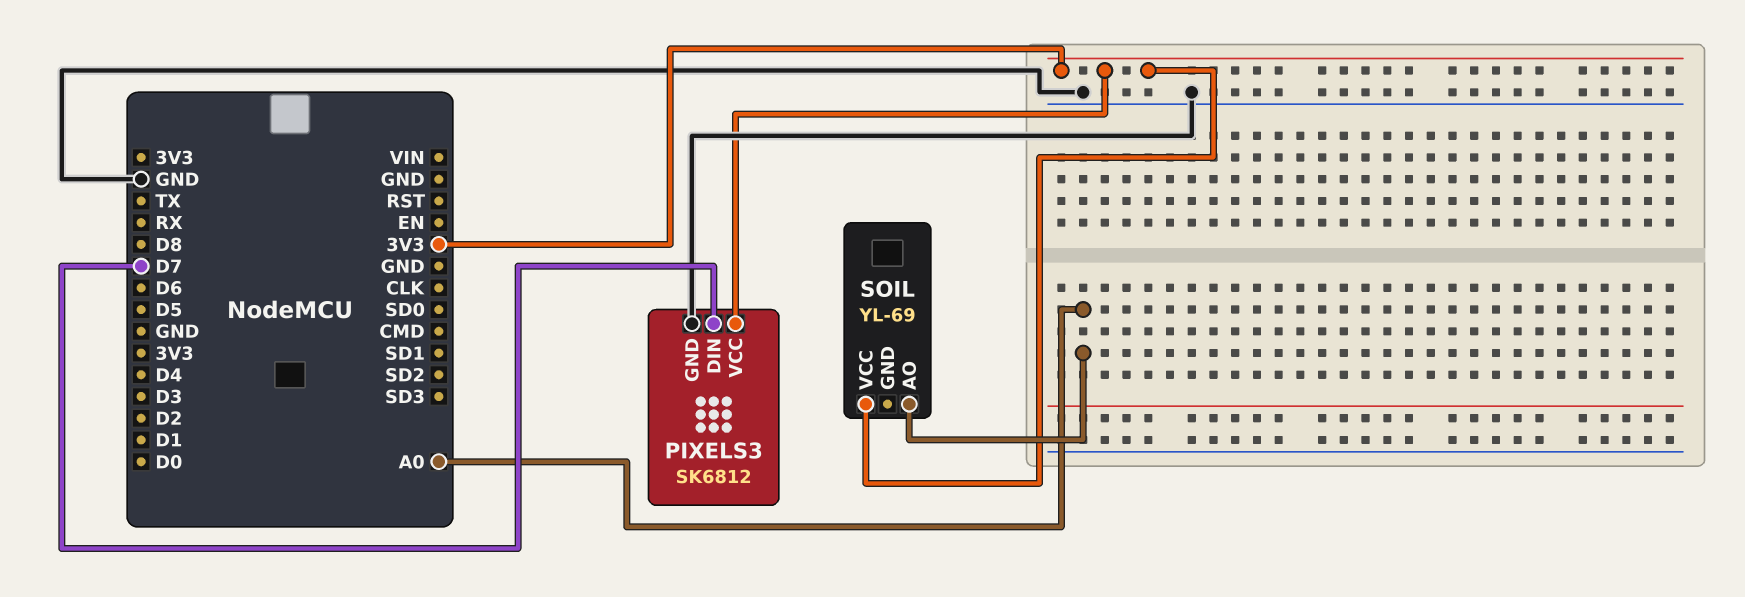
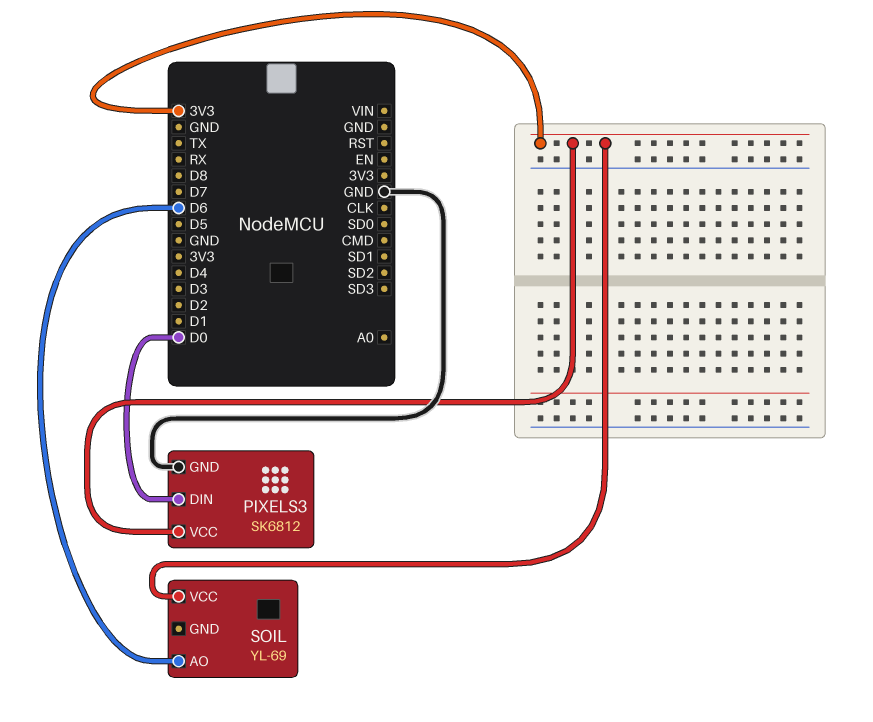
PIXELS3 pin DIN: D7 -> D0
SOIL pin AO: A0 -> D6

